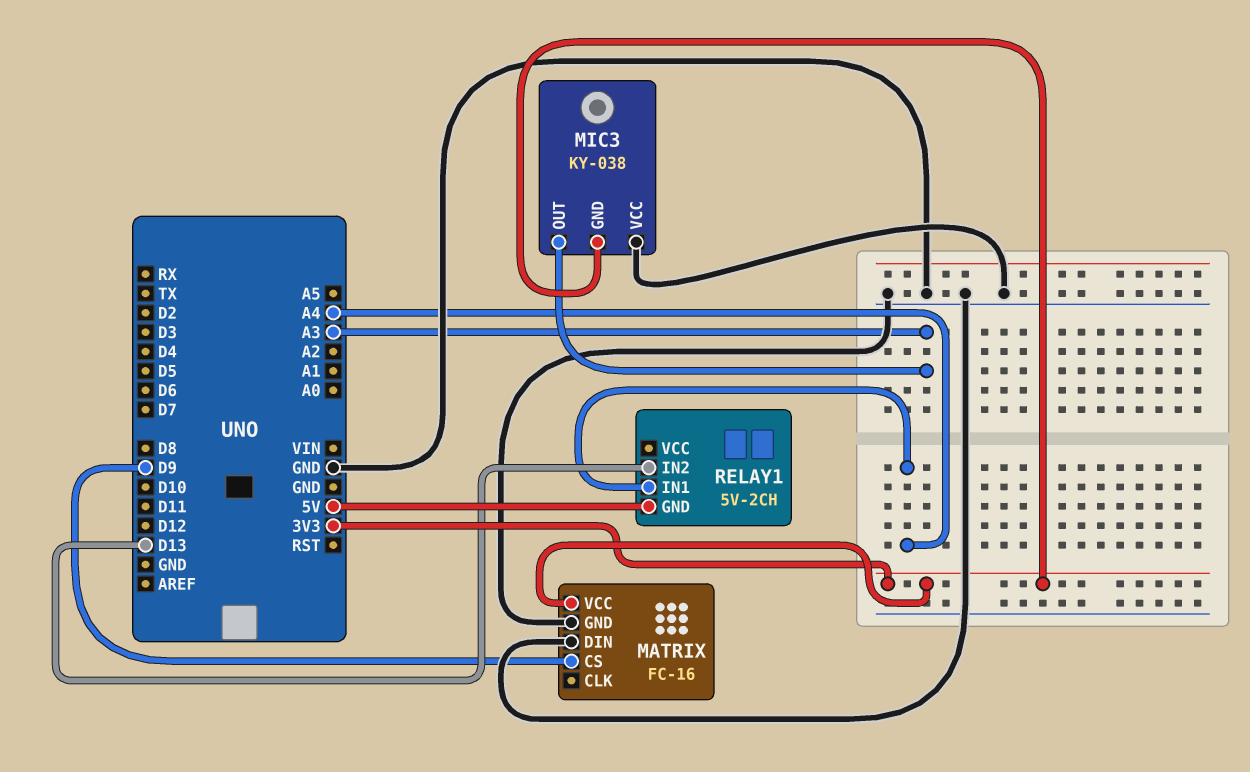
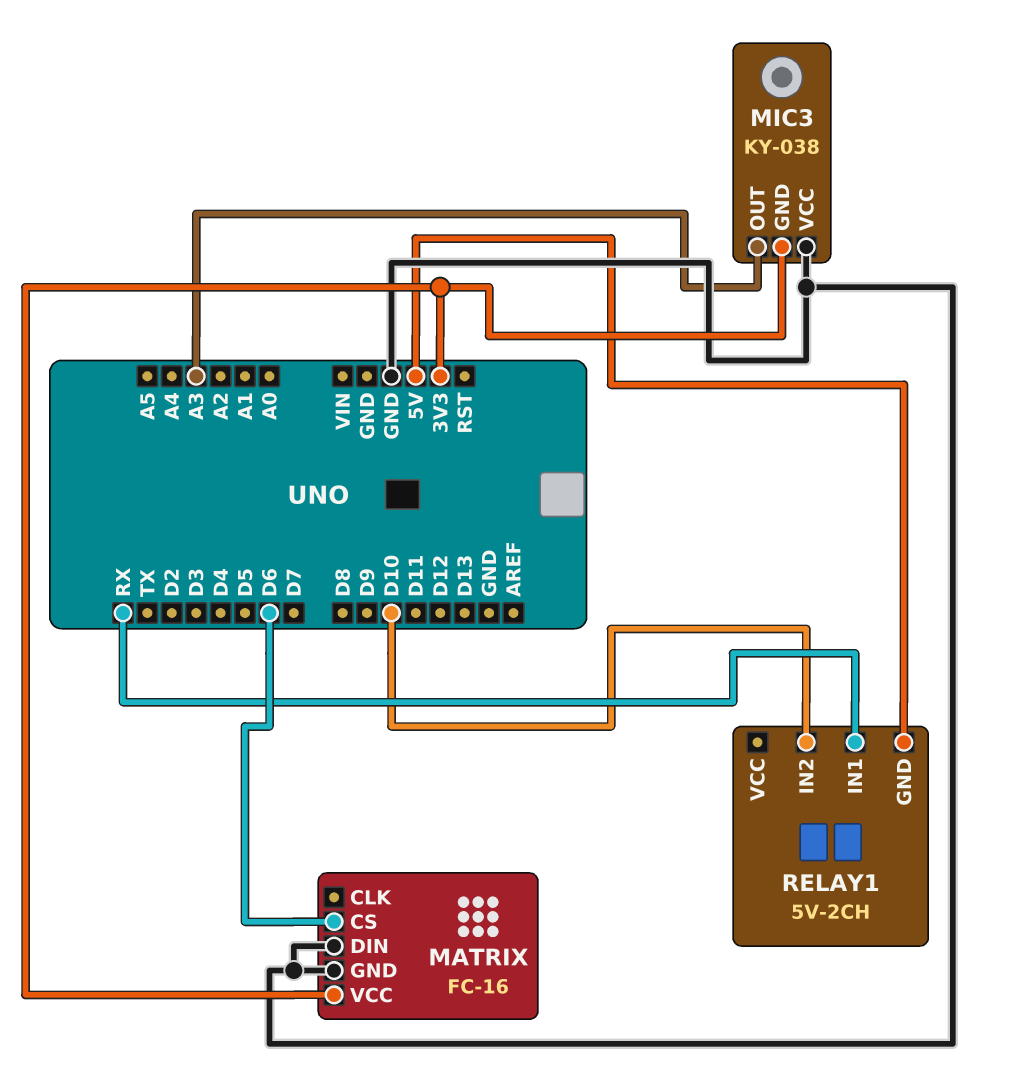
MATRIX pin CS: D9 -> D6
RELAY1 pin IN1: A4 -> RX
RELAY1 pin IN2: D13 -> D10

